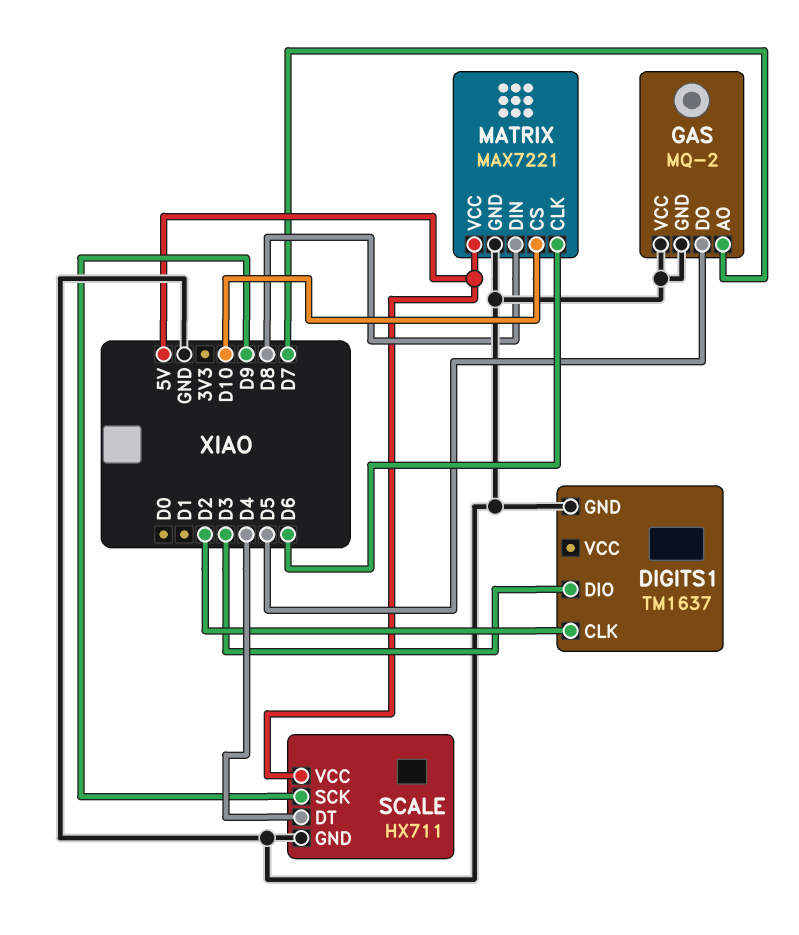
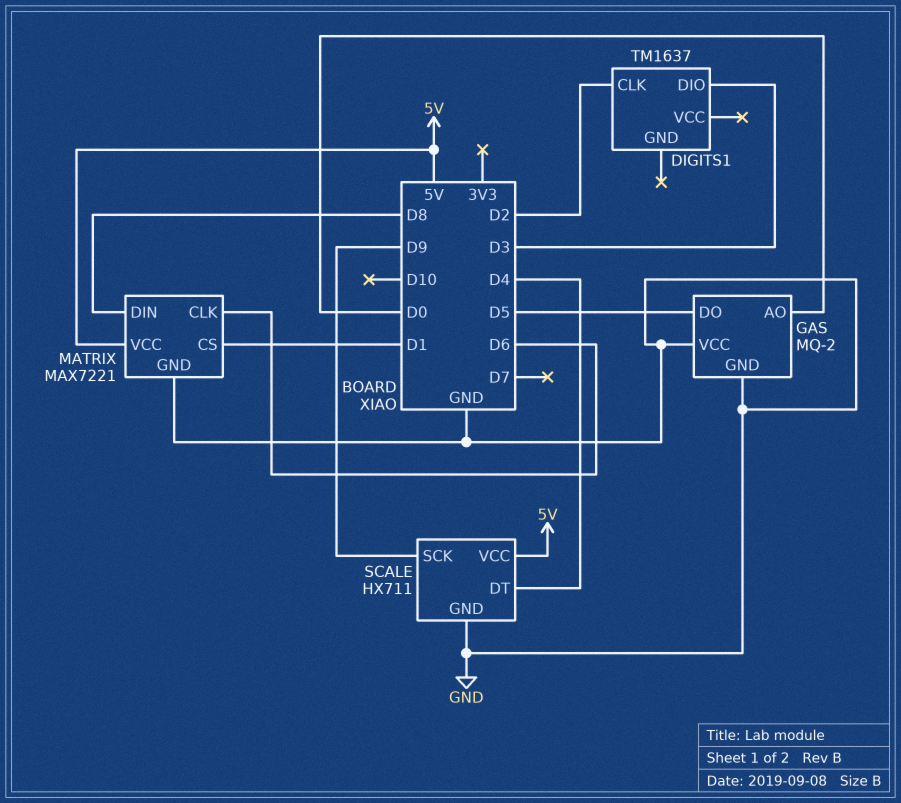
DIGITS1 pin GND: GND -> none
GAS pin AO: D7 -> D0
MATRIX pin CS: D10 -> D1

